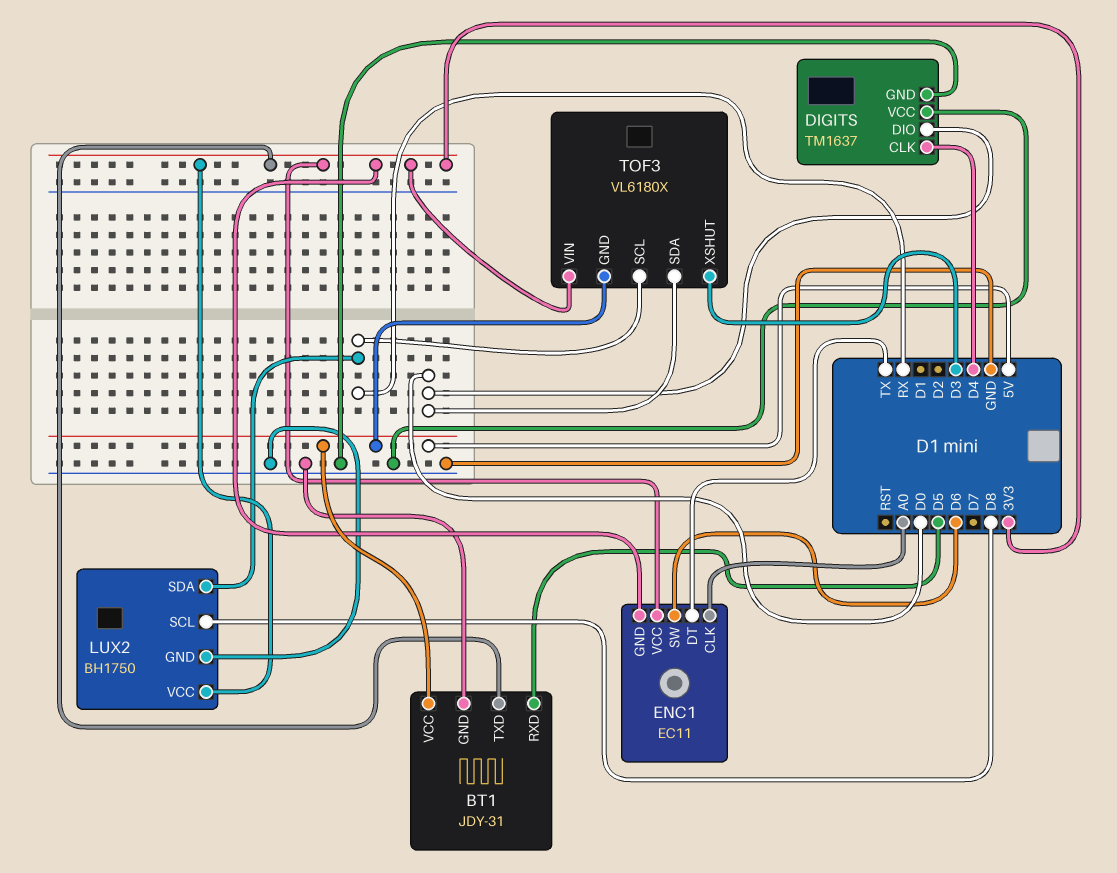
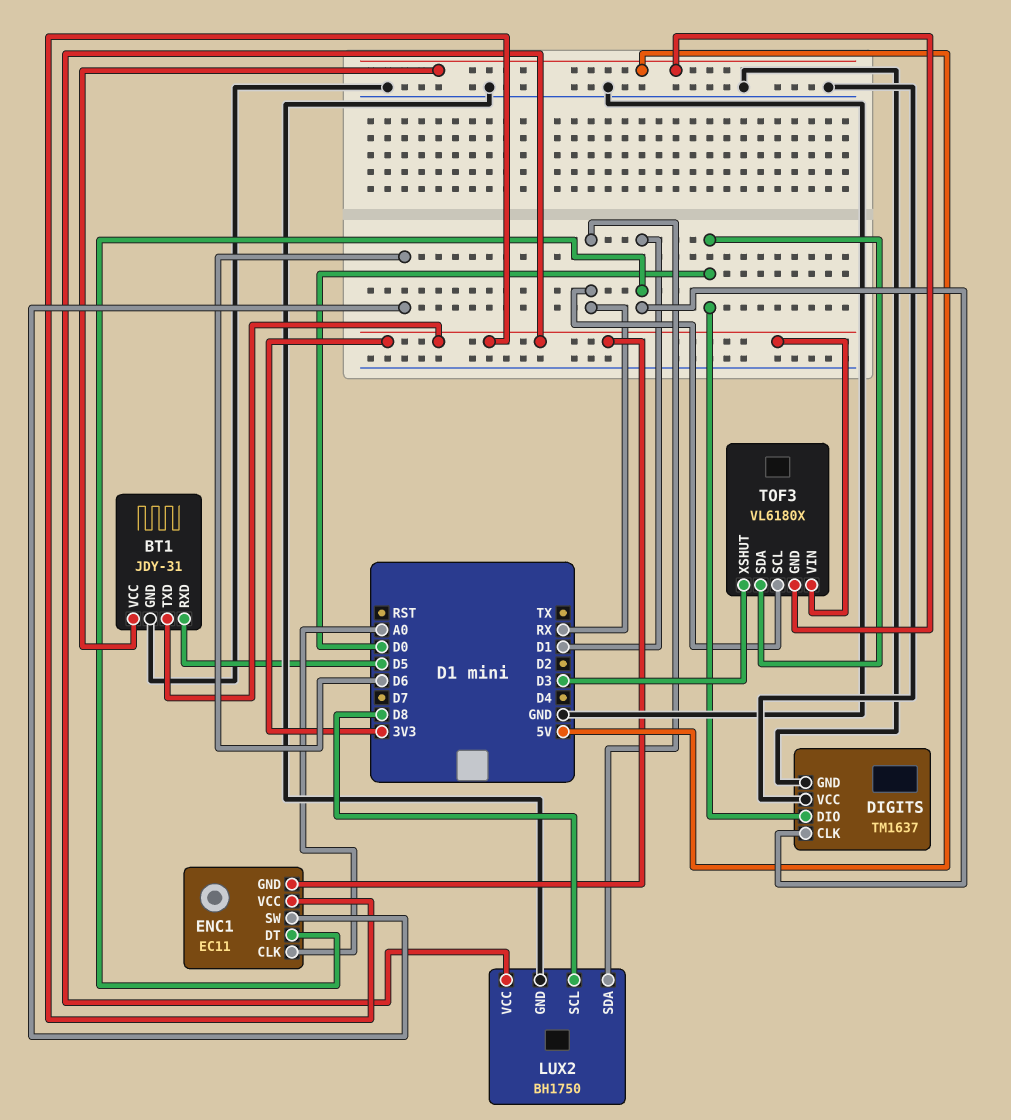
DIGITS pin CLK: D4 -> D1
ENC1 pin DT: TX -> D1

